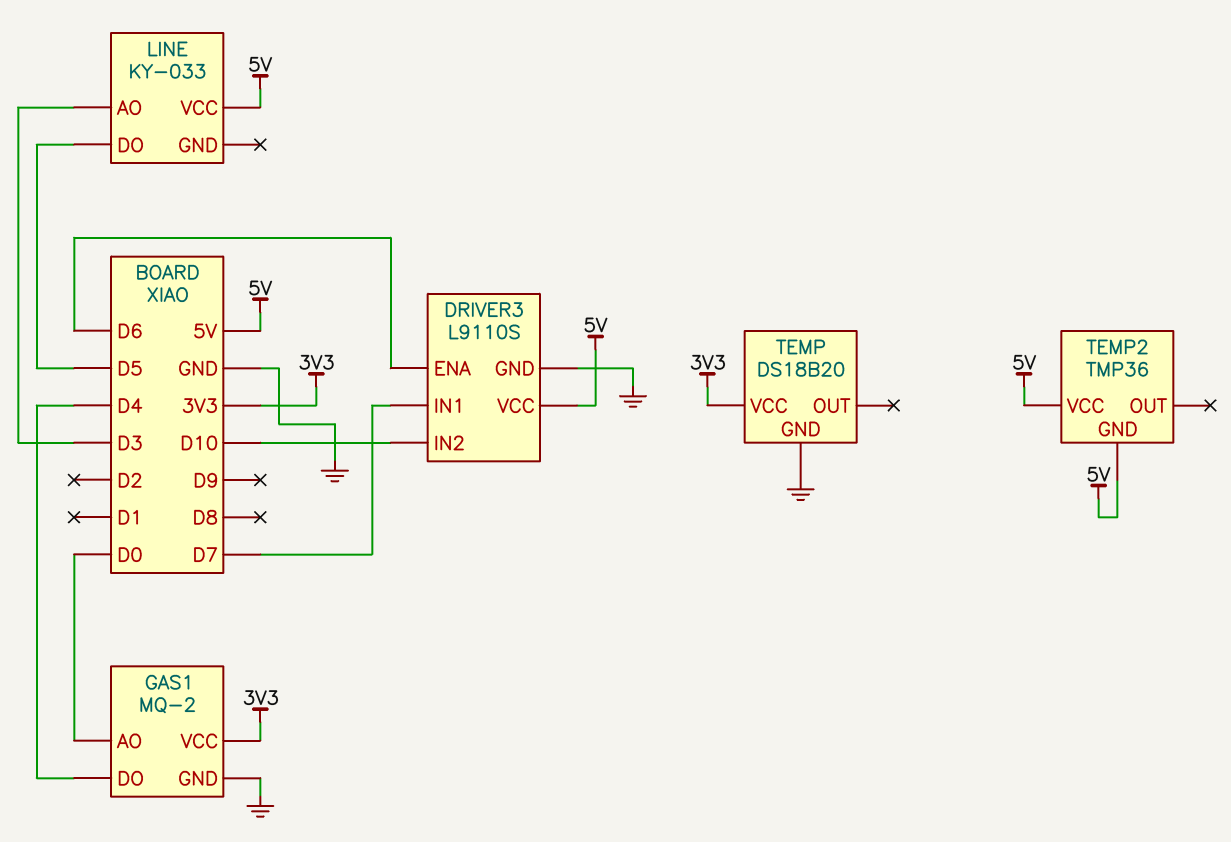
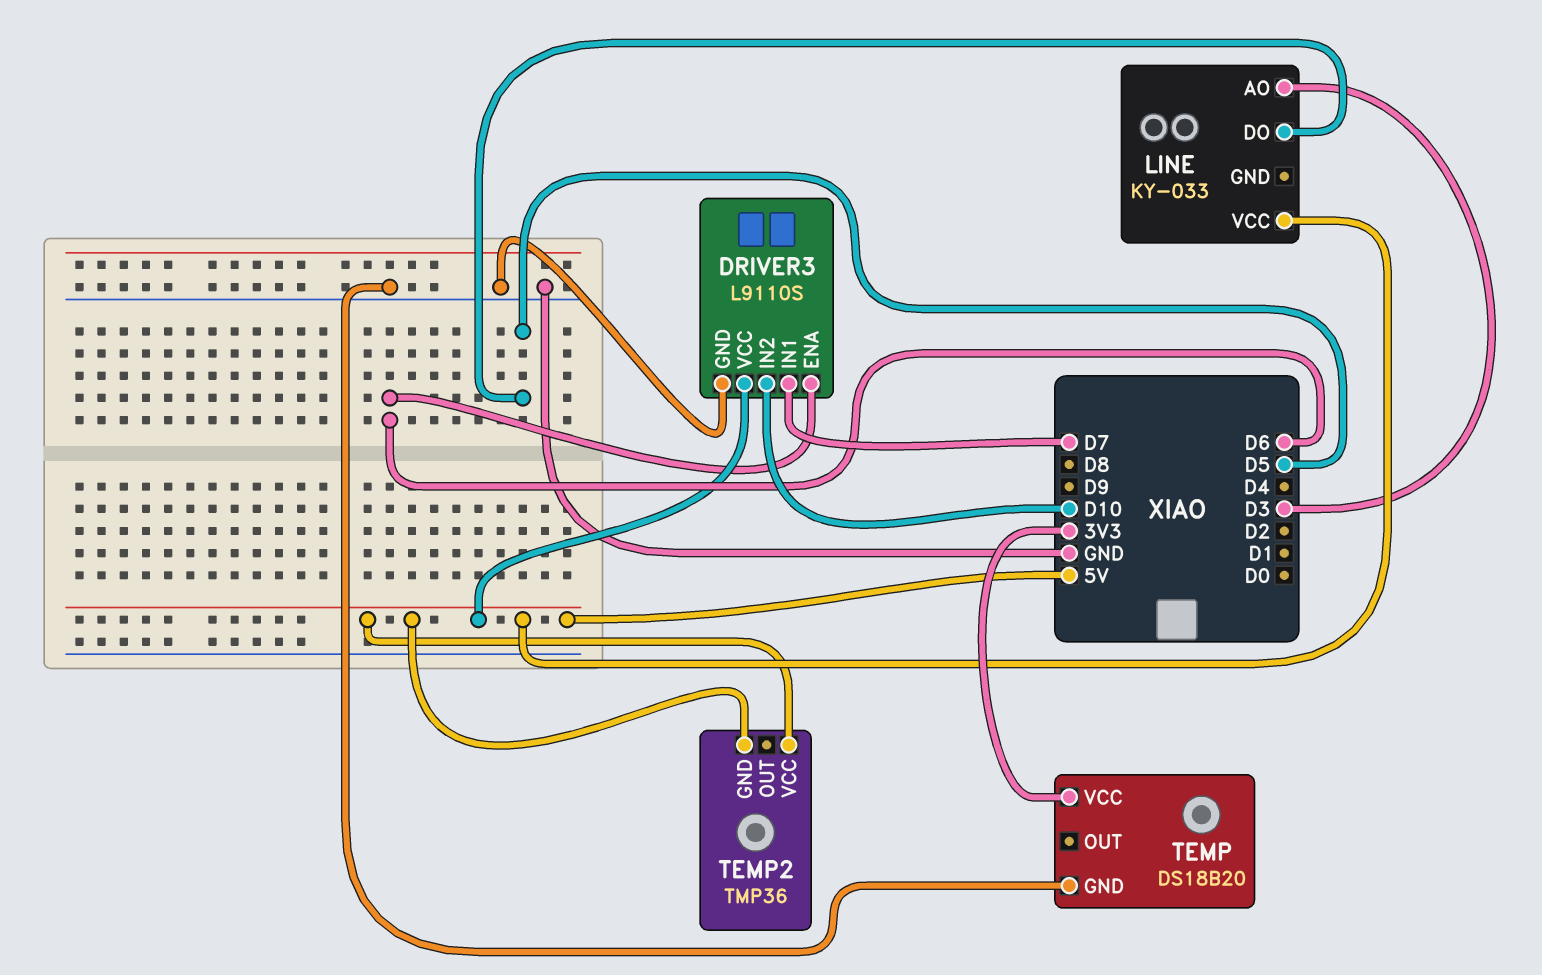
GAS1: MQ-2 -> none
GAS1 pin AO: D0 -> none
GAS1 pin DO: D4 -> none
GAS1 pin GND: GND -> none
GAS1 pin VCC: 3V3 -> none

